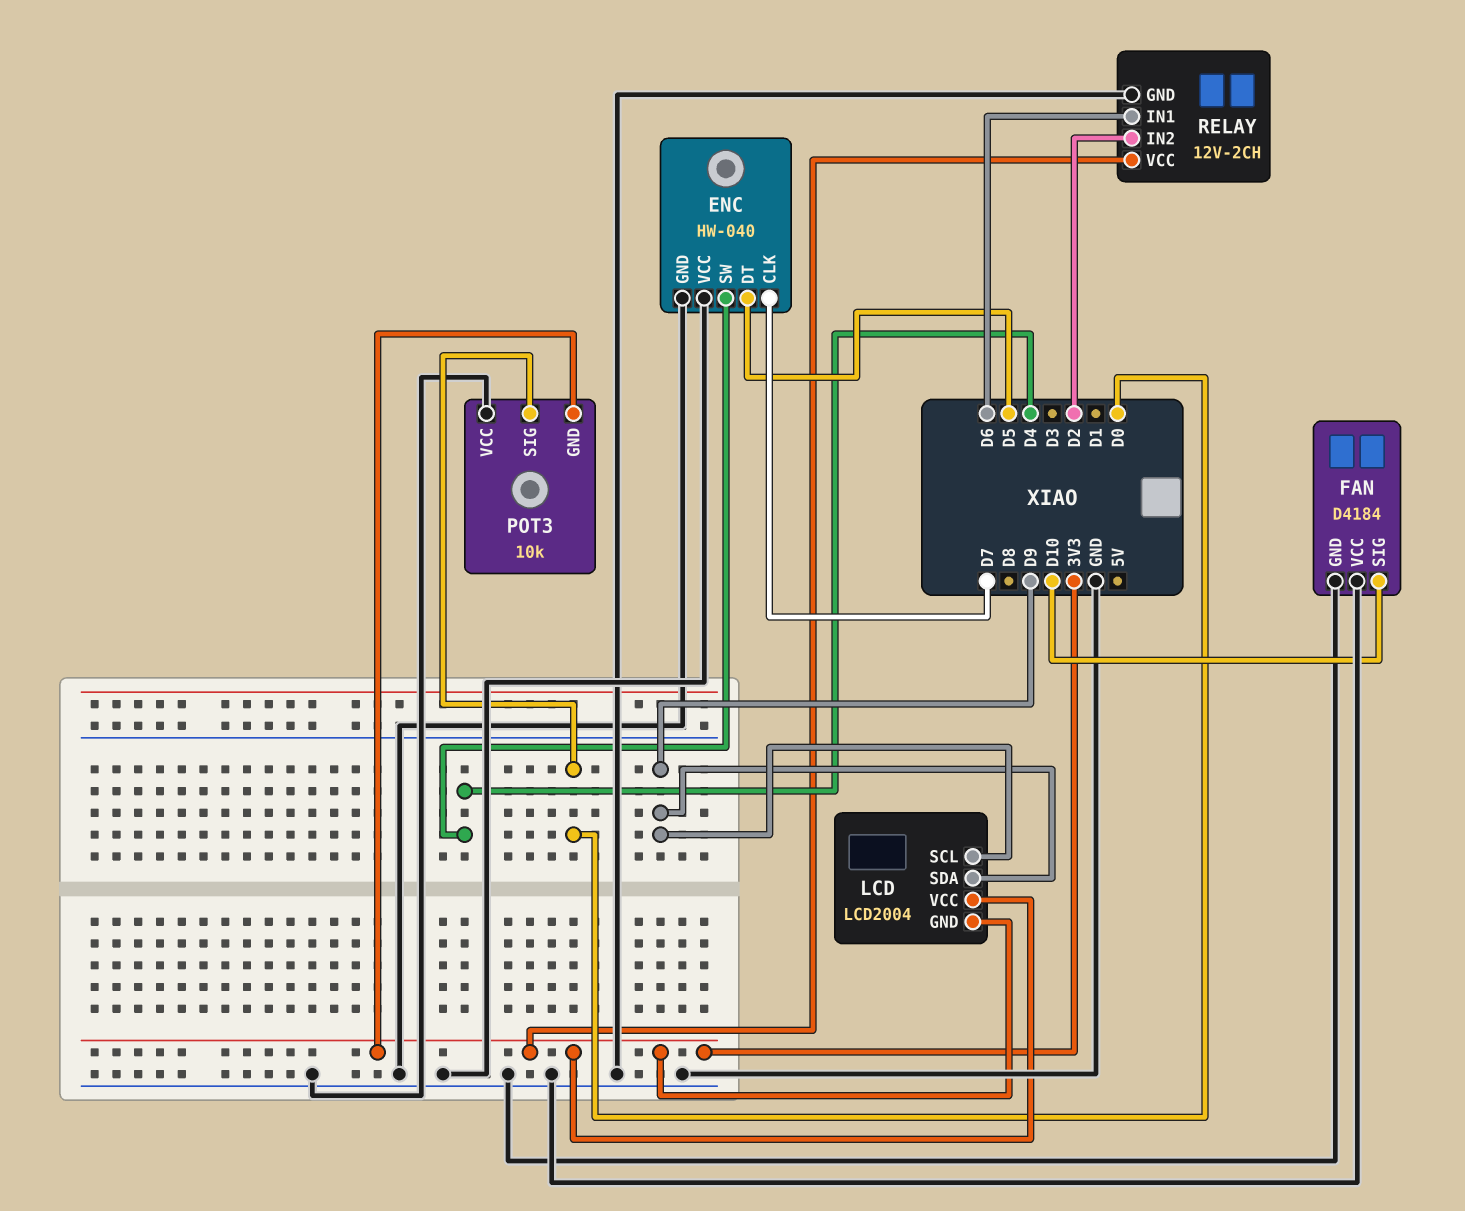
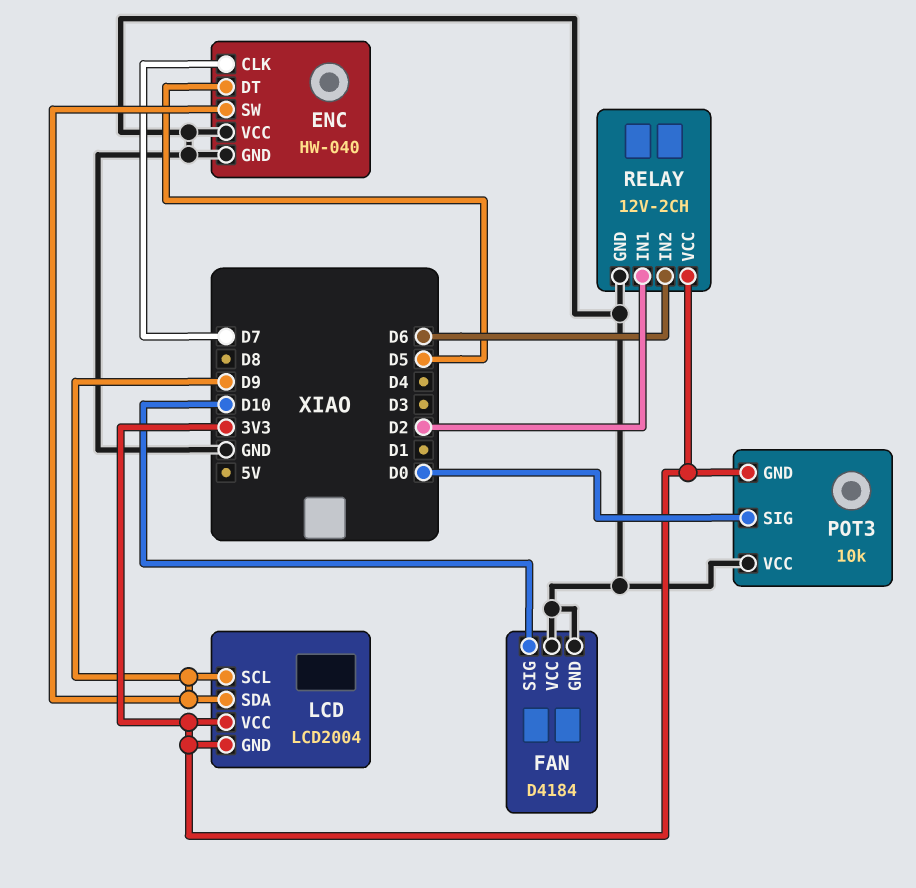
ENC pin SW: D4 -> D9
RELAY pin IN1: D6 -> D2
RELAY pin IN2: D2 -> D6

